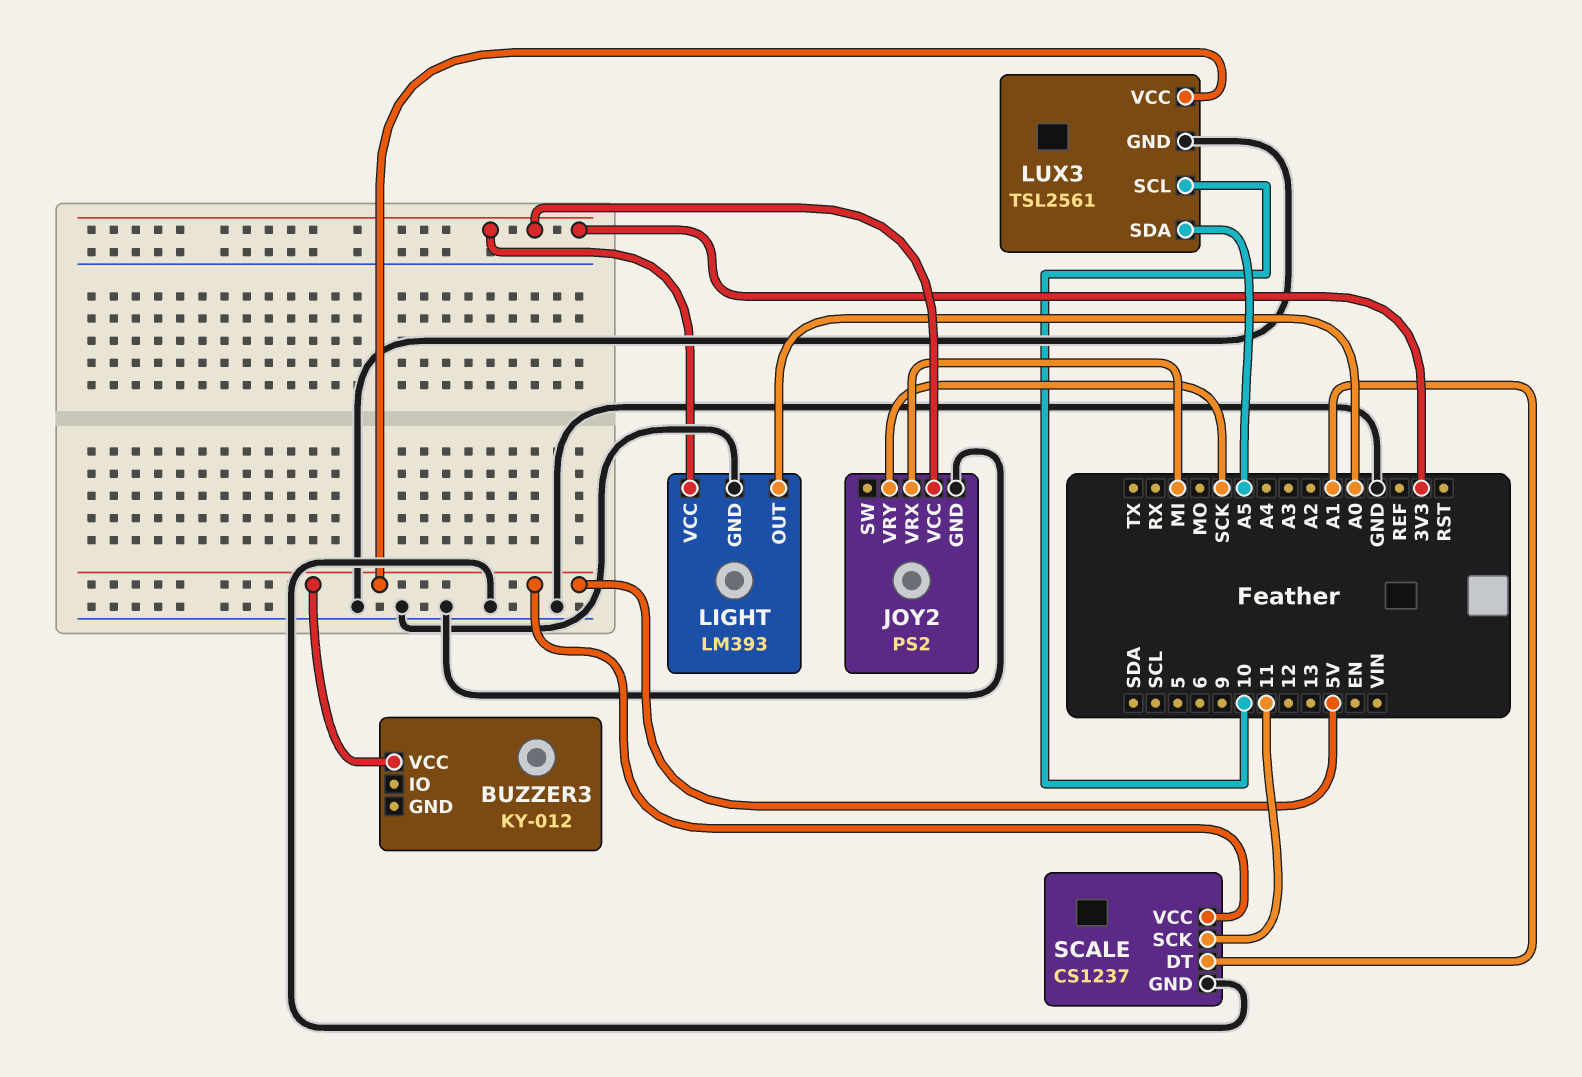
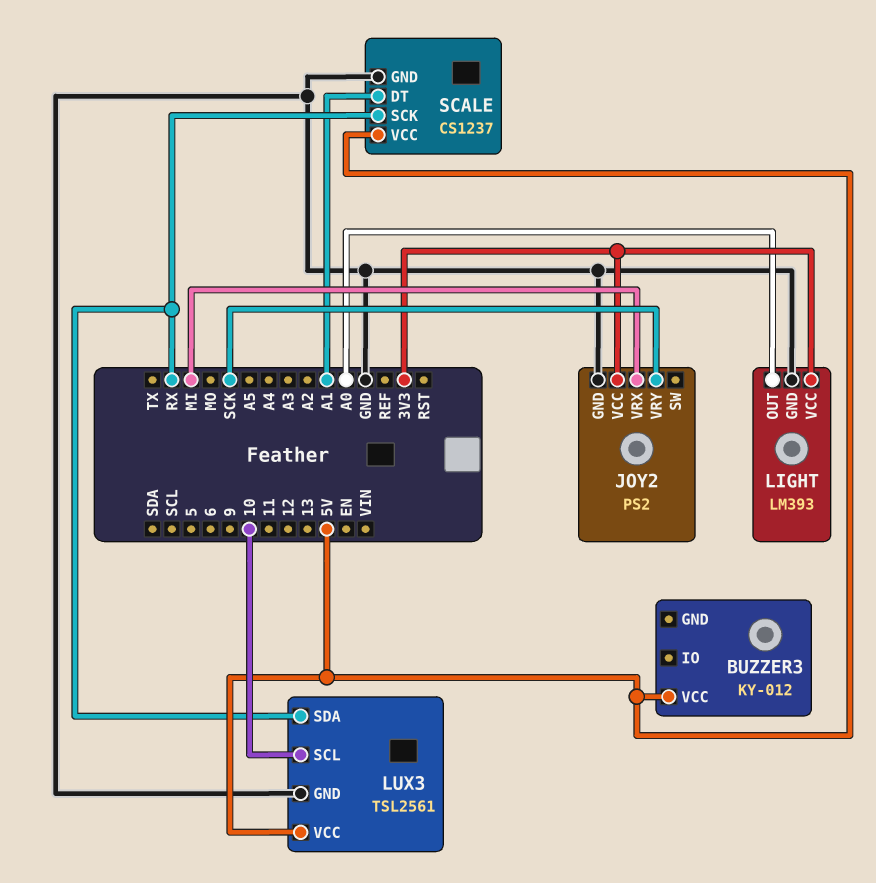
LUX3 pin SDA: A5 -> RX
SCALE pin SCK: 11 -> RX

